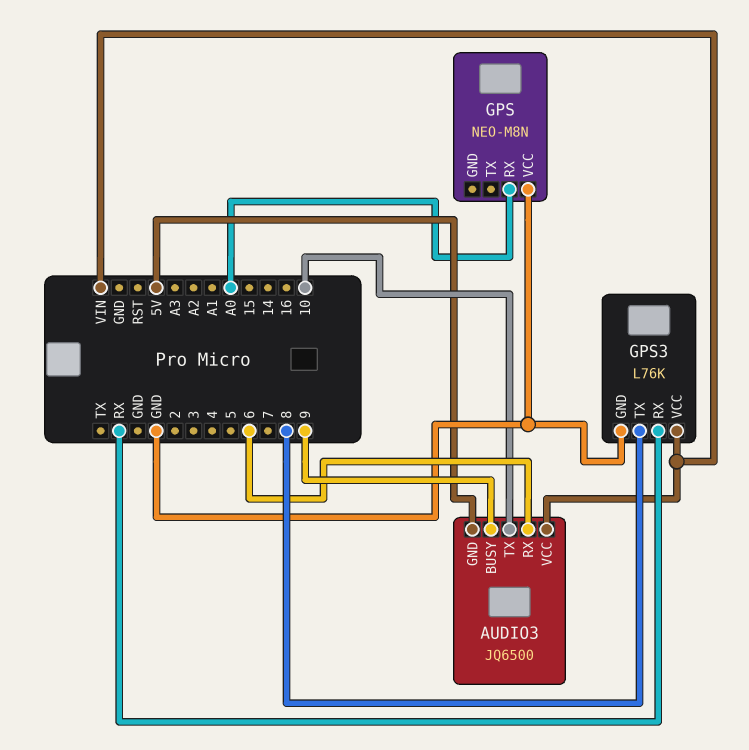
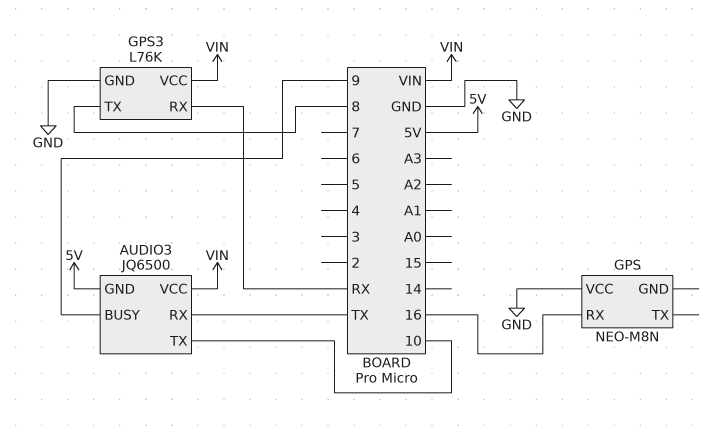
AUDIO3 pin RX: 6 -> TX
GPS pin RX: A0 -> 16

